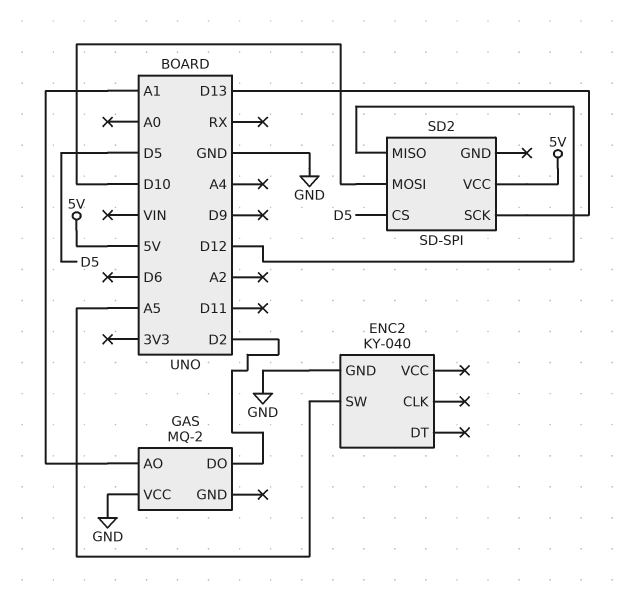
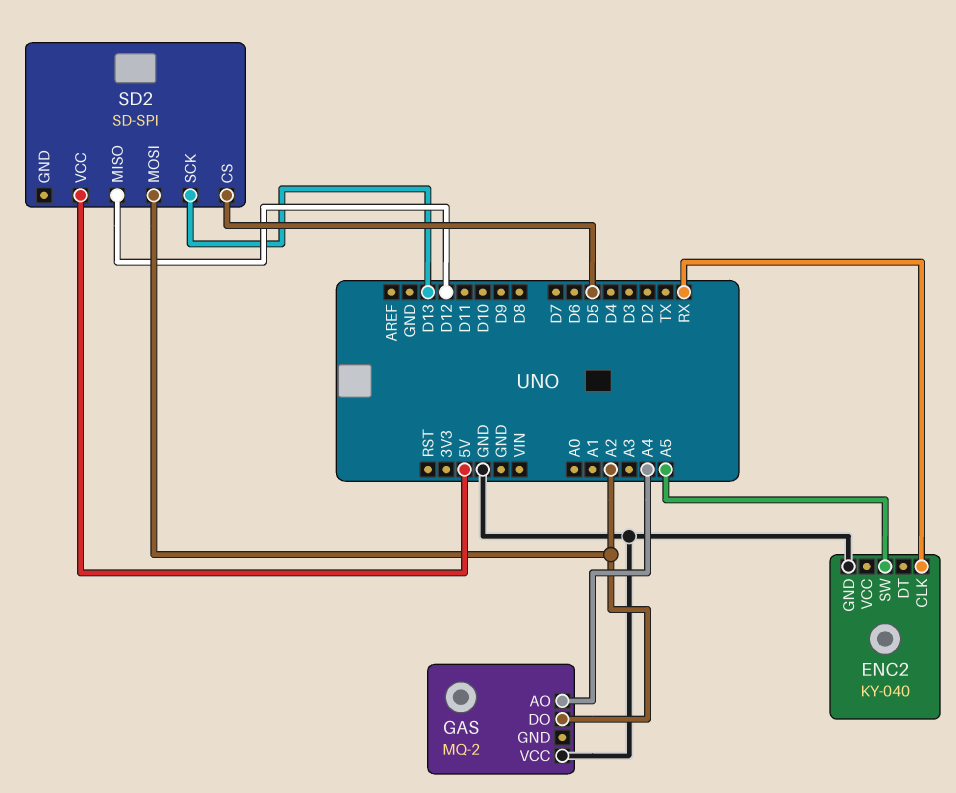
ENC2 pin CLK: none -> RX
GAS pin AO: A1 -> A4
GAS pin DO: D2 -> A2
SD2 pin MOSI: D10 -> A2

